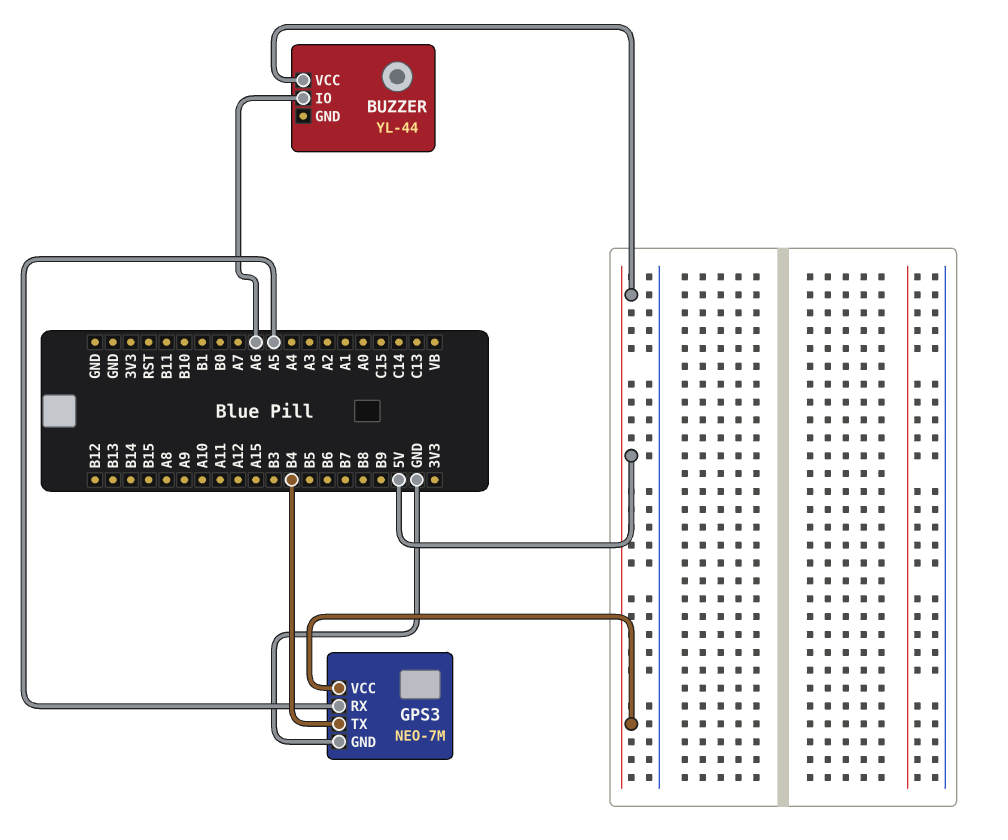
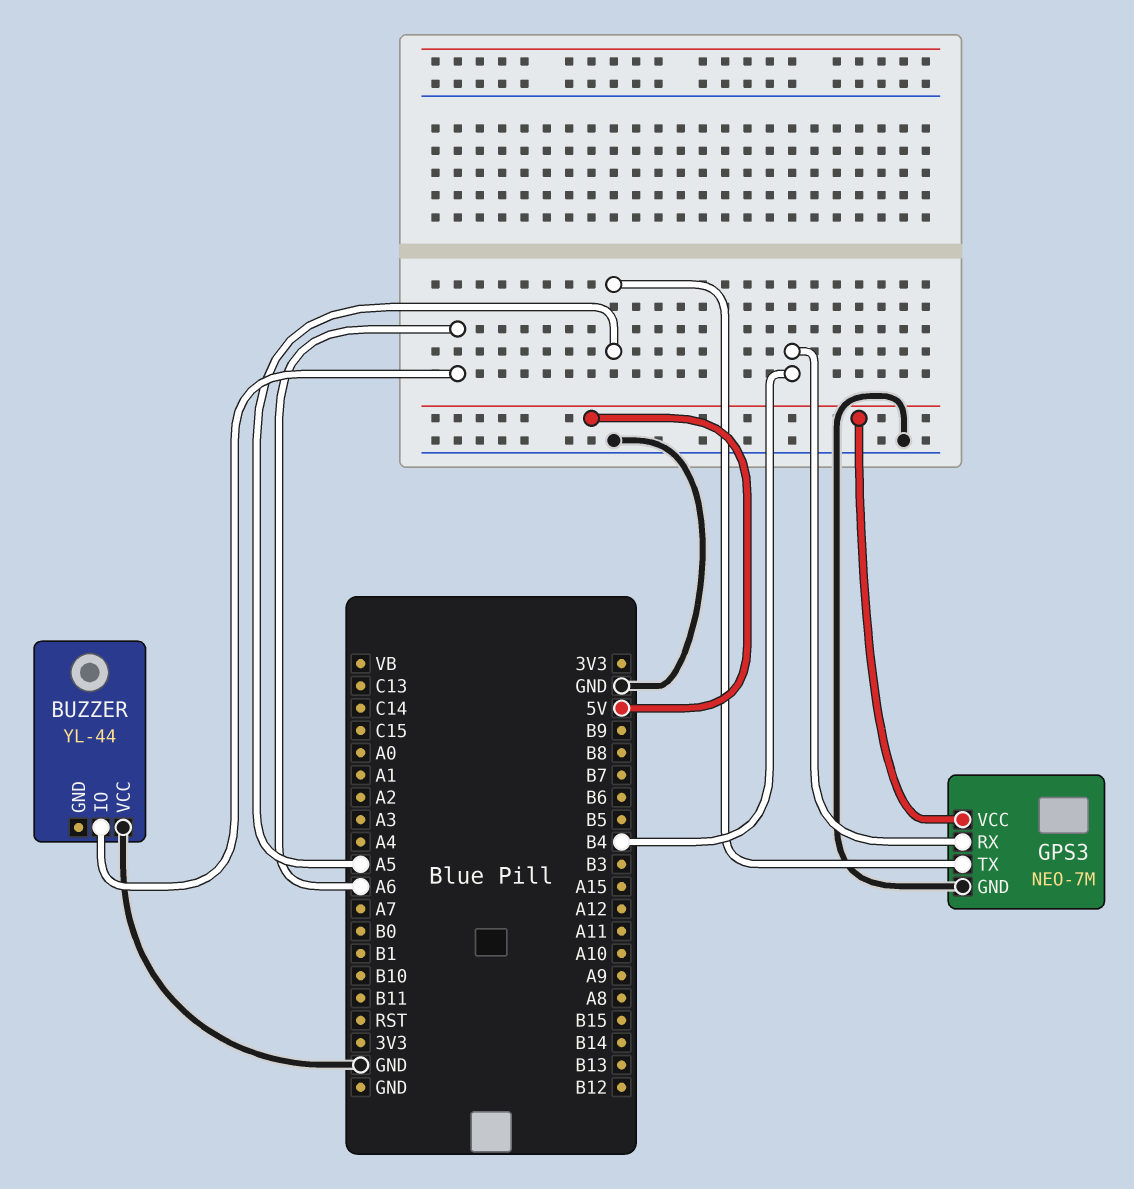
BUZZER pin VCC: 5V -> GND
GPS3 pin RX: A5 -> B4
GPS3 pin TX: B4 -> A5

